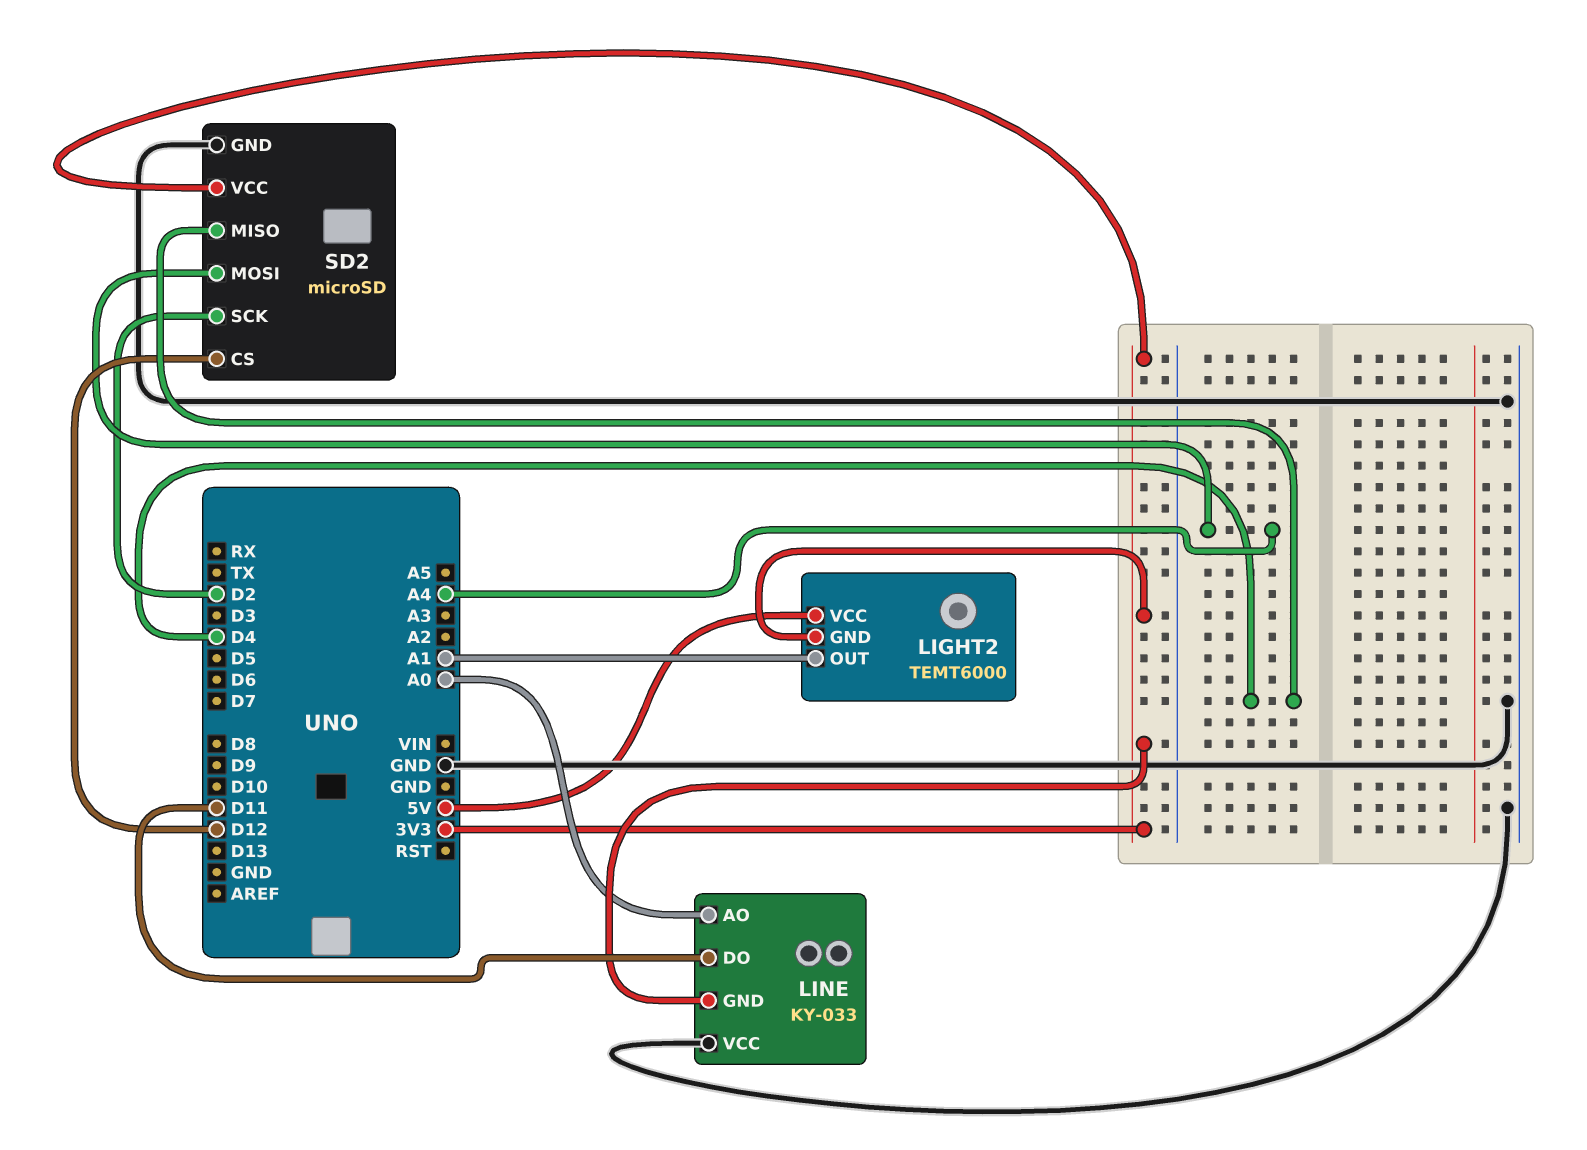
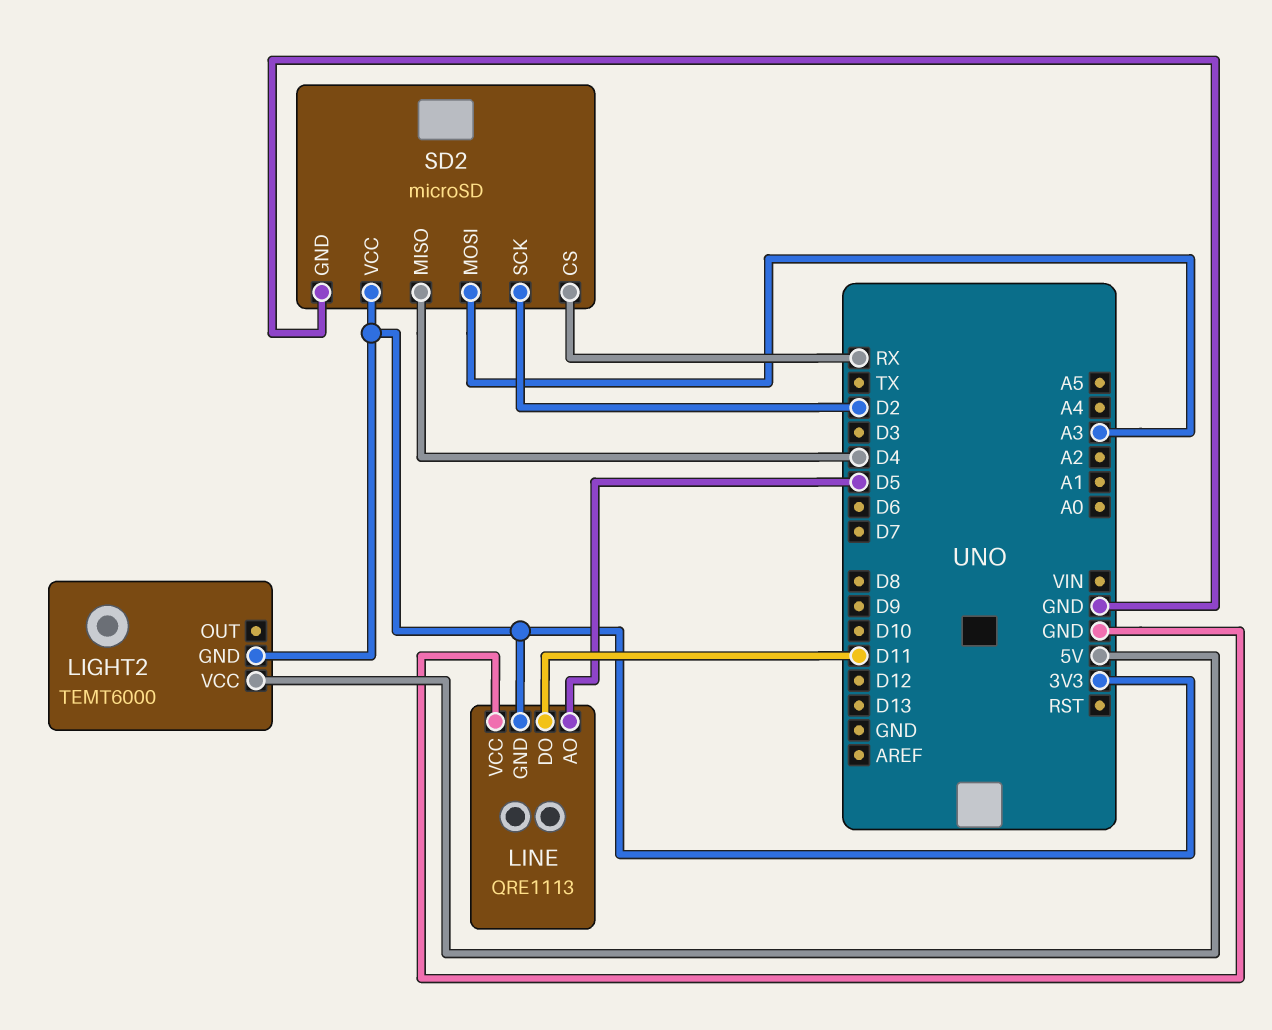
LIGHT2 pin OUT: A1 -> none
LINE: KY-033 -> QRE1113
LINE pin AO: A0 -> D5
SD2 pin CS: D12 -> RX
SD2 pin MOSI: A4 -> A3

